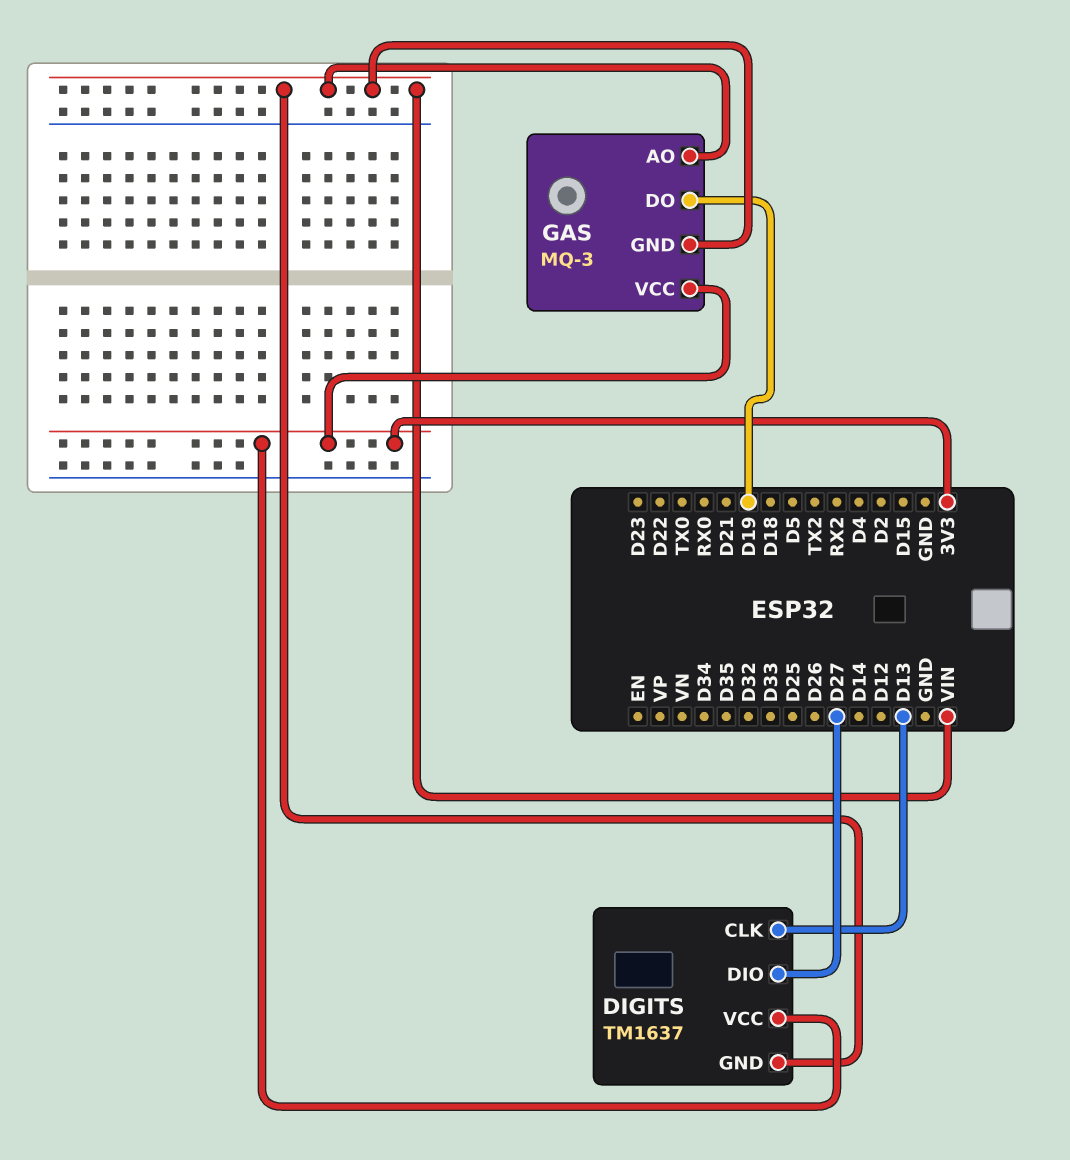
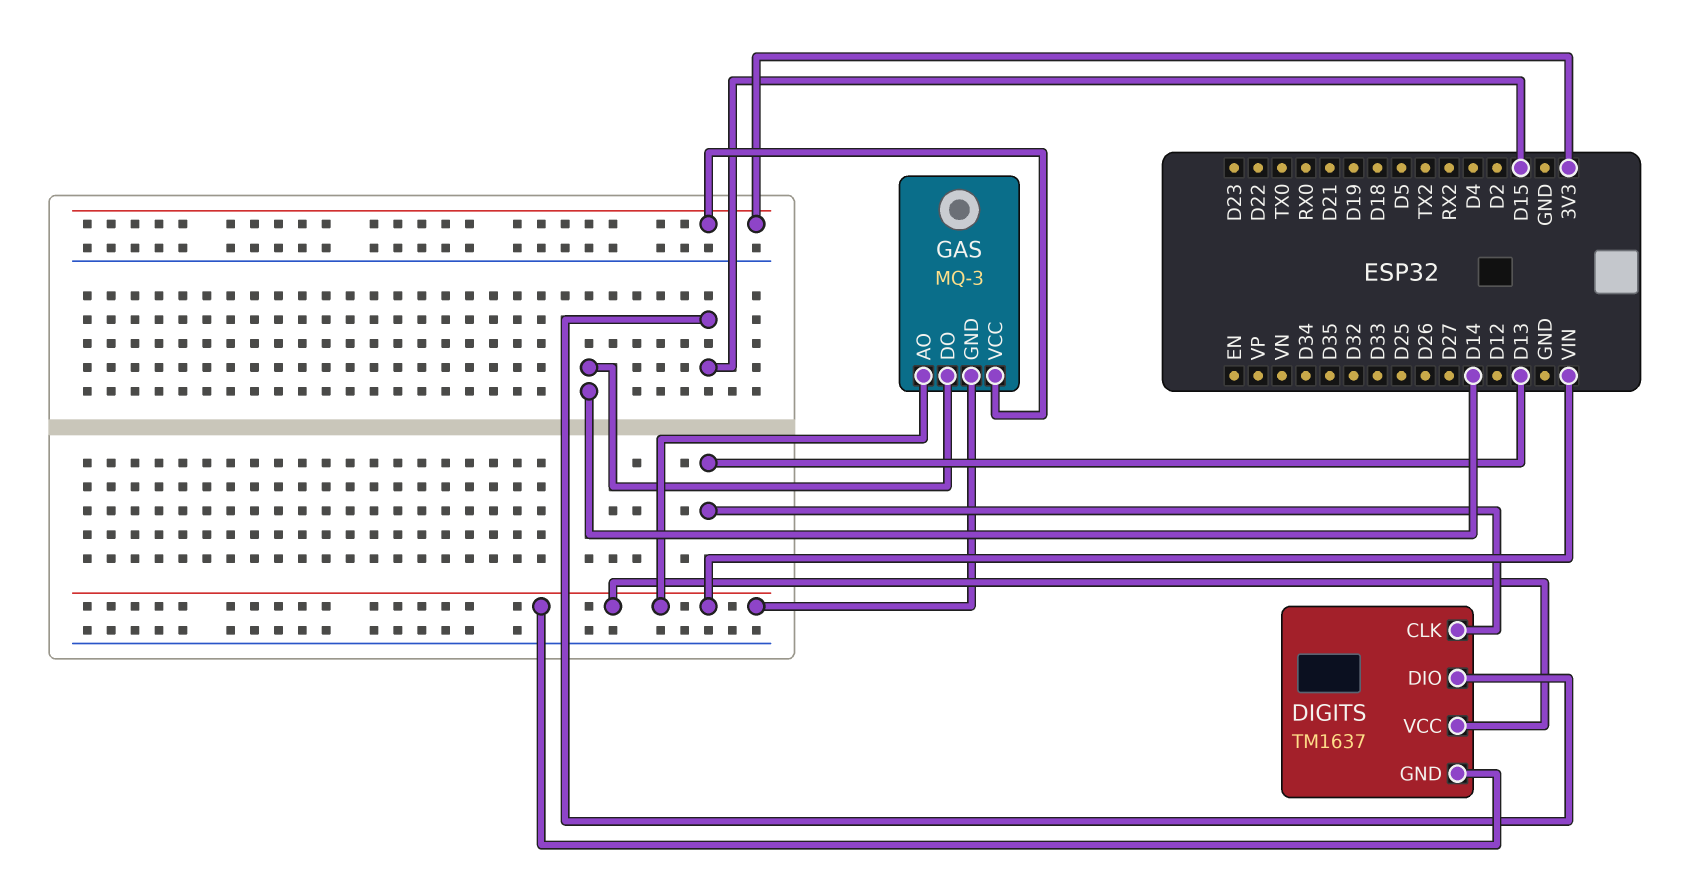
DIGITS pin DIO: D27 -> D15
DIGITS pin VCC: 3V3 -> VIN
GAS pin DO: D19 -> D14

